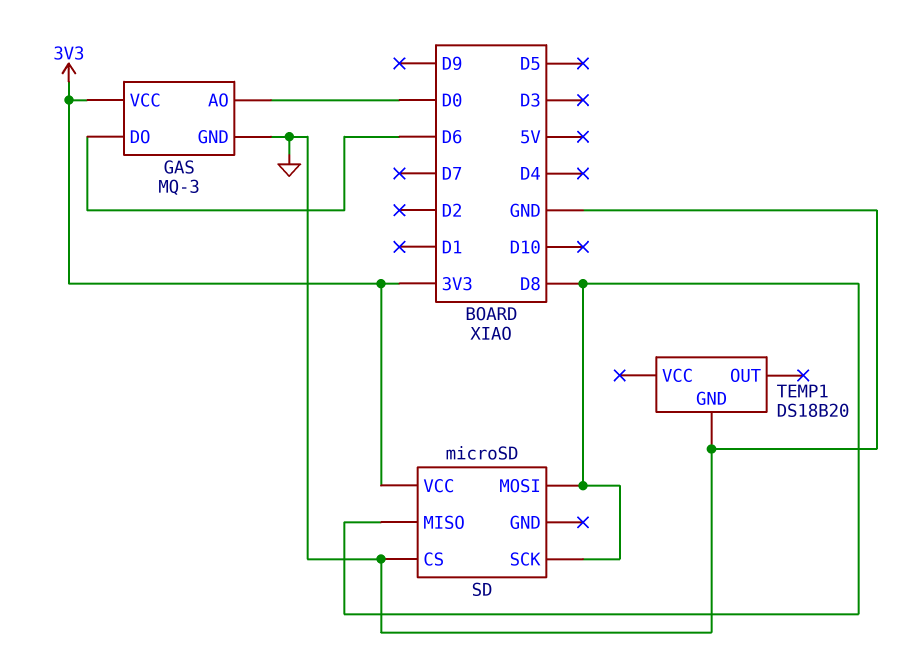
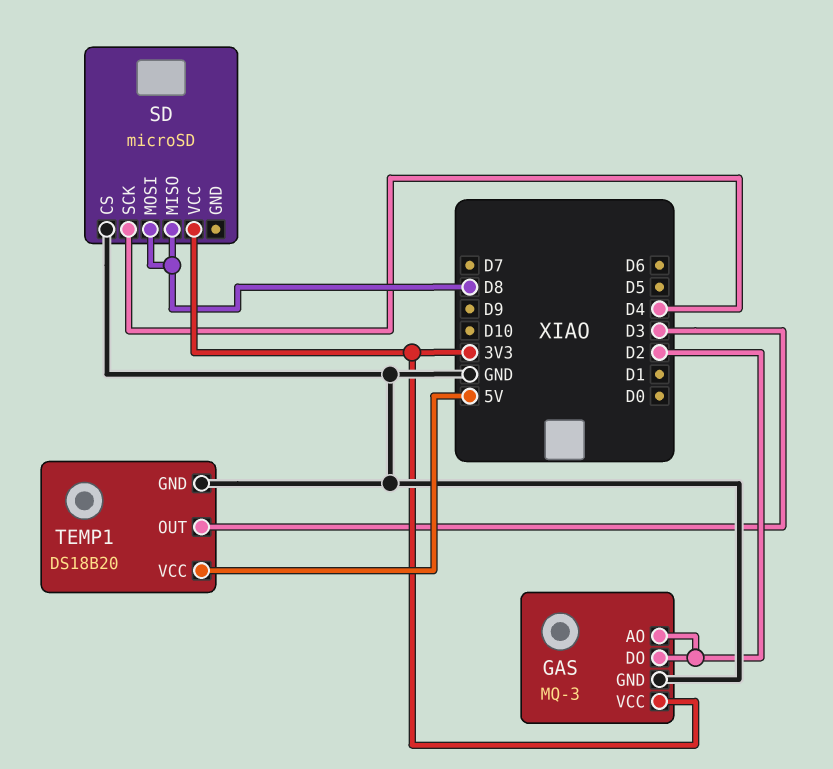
GAS pin AO: D0 -> D2
GAS pin DO: D6 -> D2
SD pin SCK: D8 -> D4
TEMP1 pin OUT: none -> D3
TEMP1 pin VCC: none -> 5V

